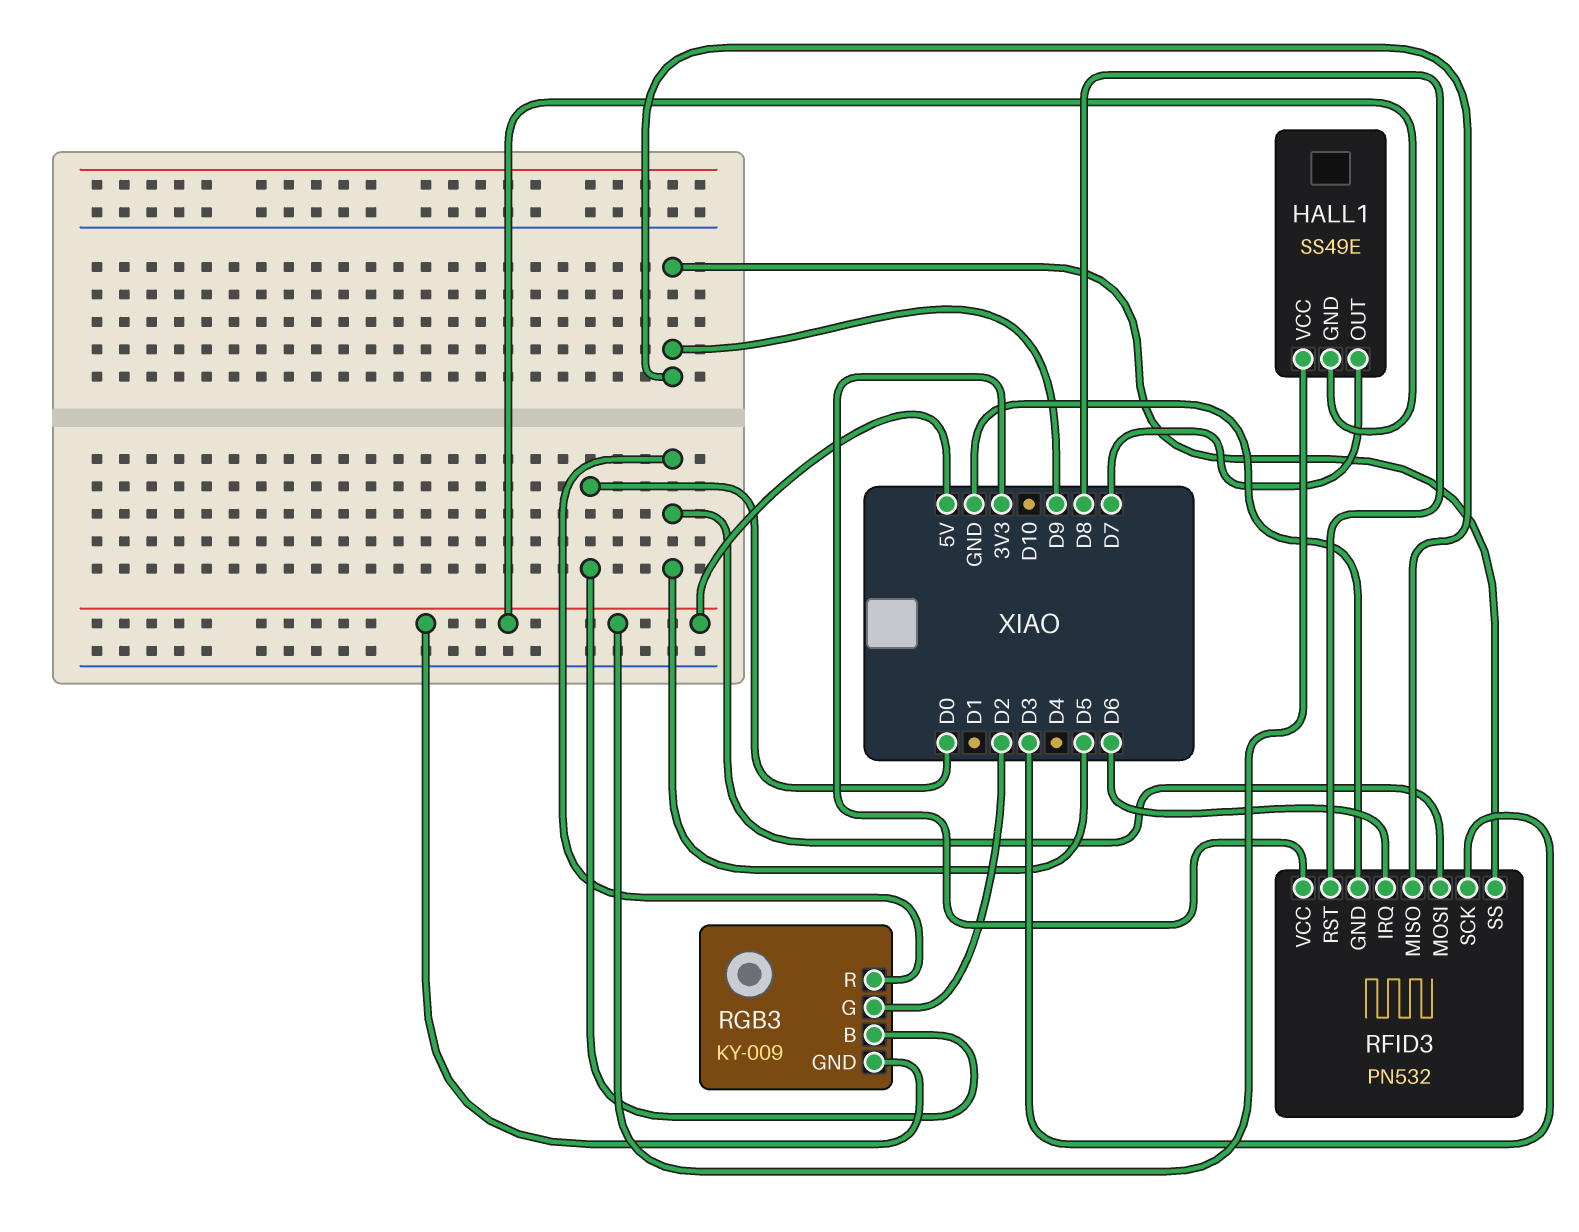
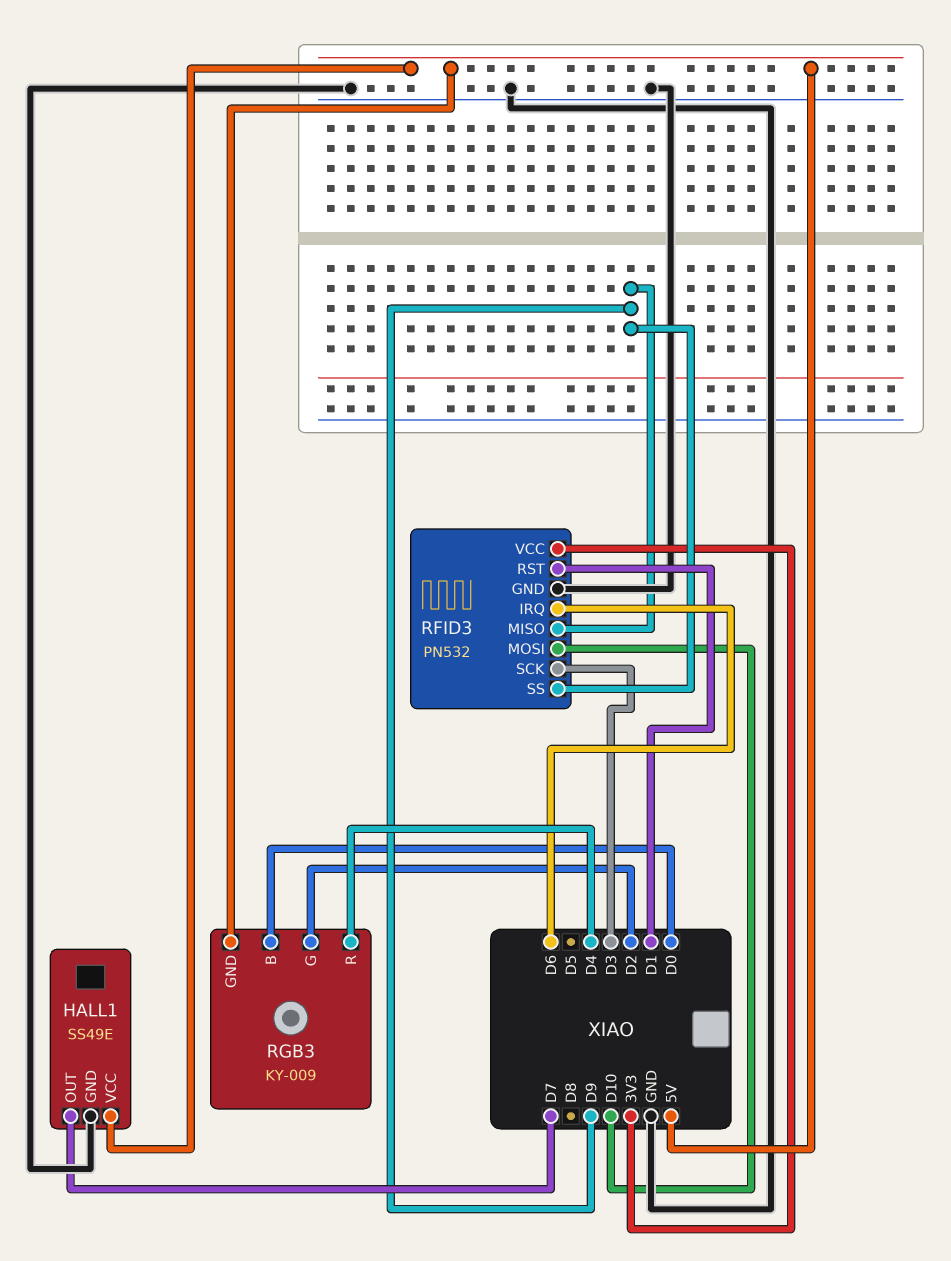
HALL1 pin GND: 5V -> GND
RFID3 pin MOSI: D5 -> D10
RFID3 pin RST: D8 -> D1
RGB3 pin R: D5 -> D4

